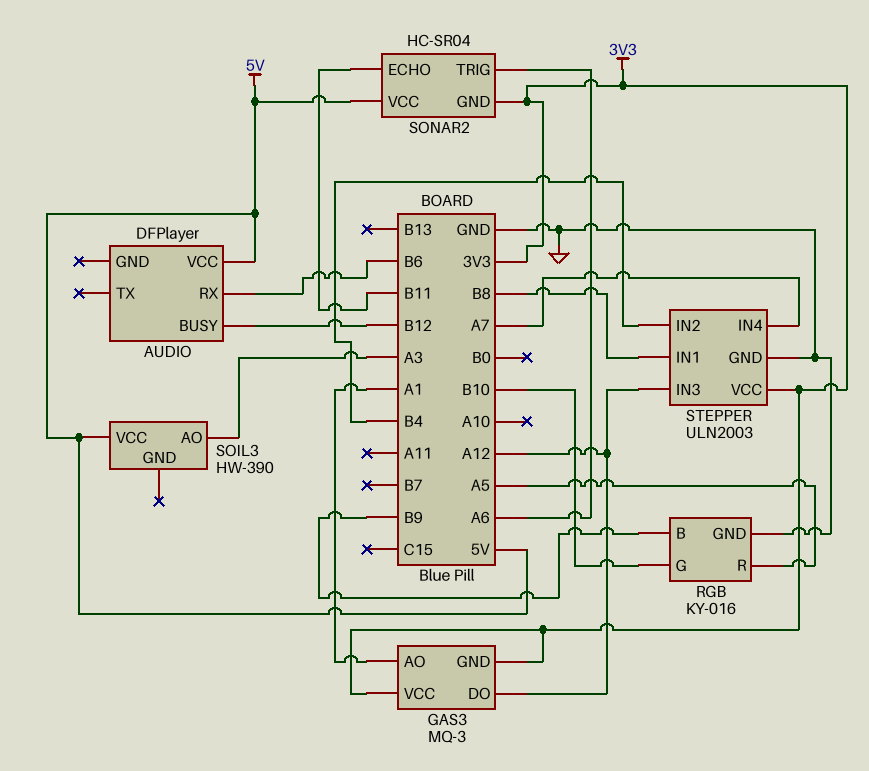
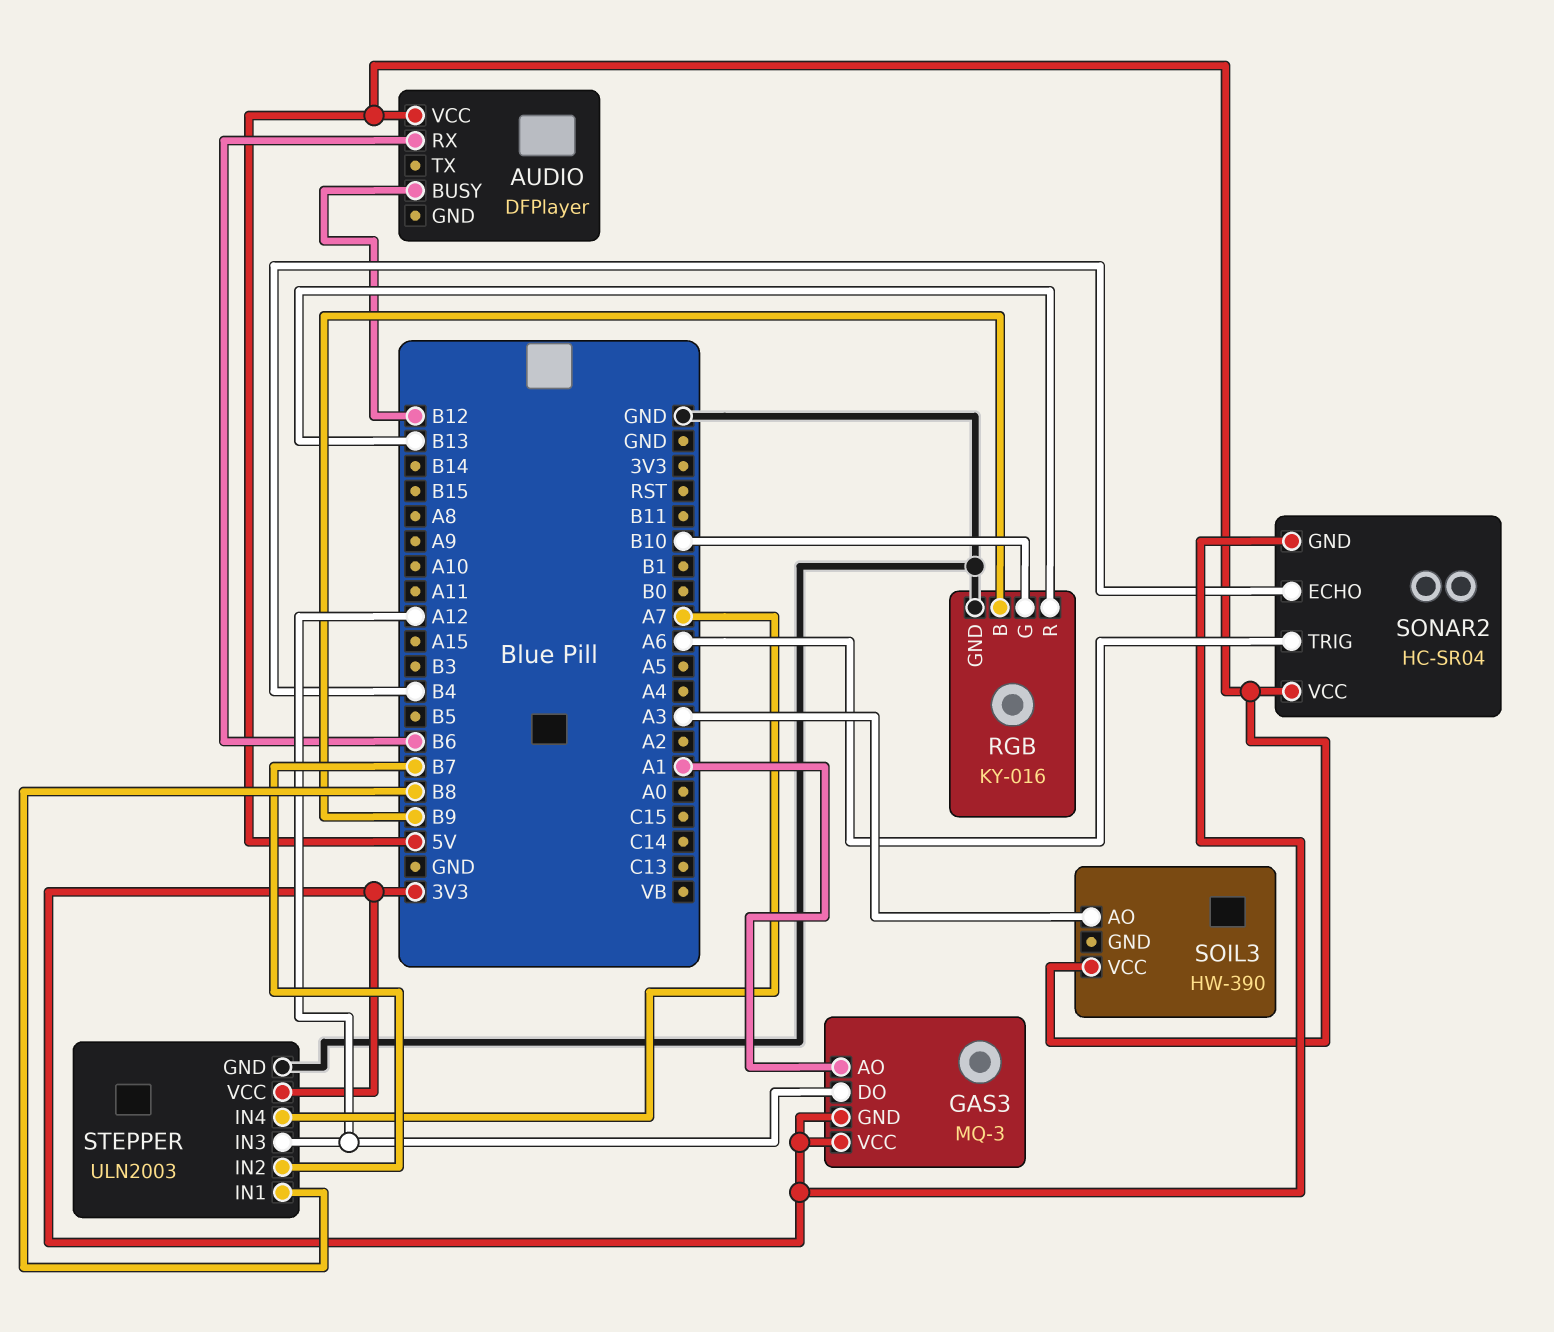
RGB pin R: A5 -> B13
SONAR2 pin ECHO: B11 -> B4
STEPPER pin IN2: B4 -> B7

